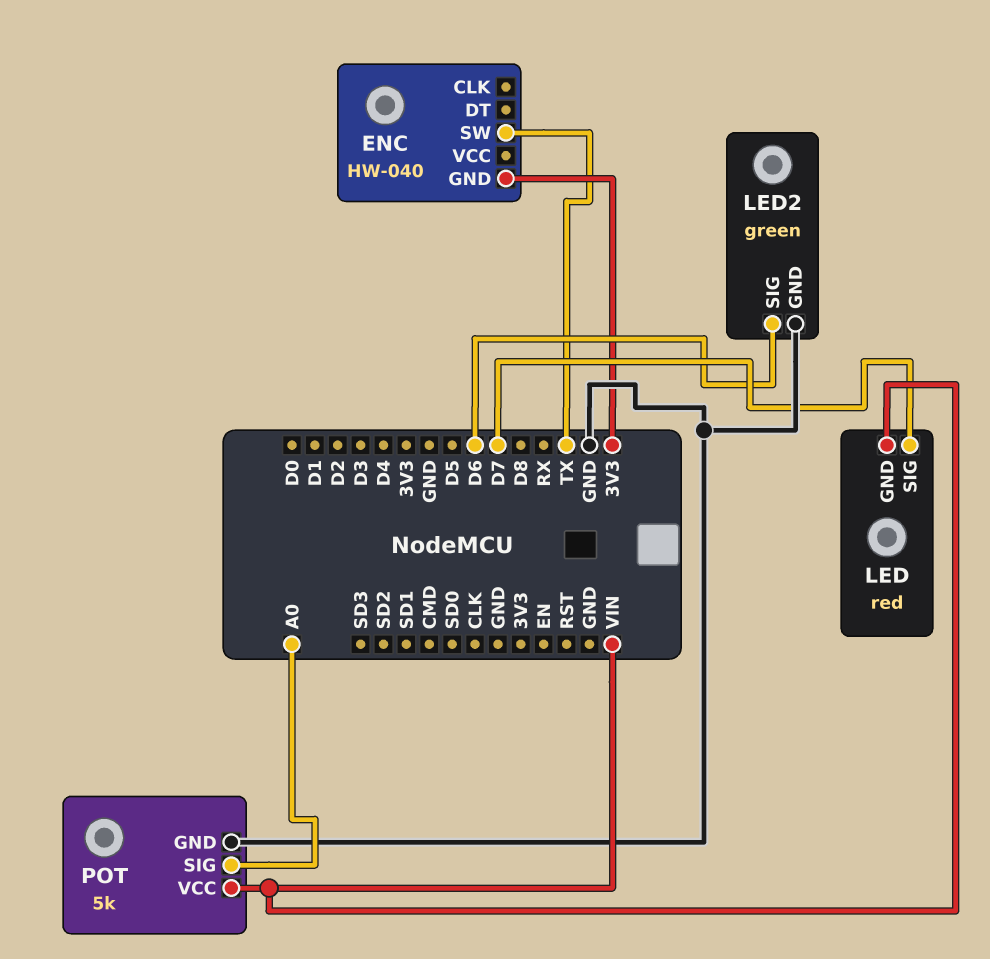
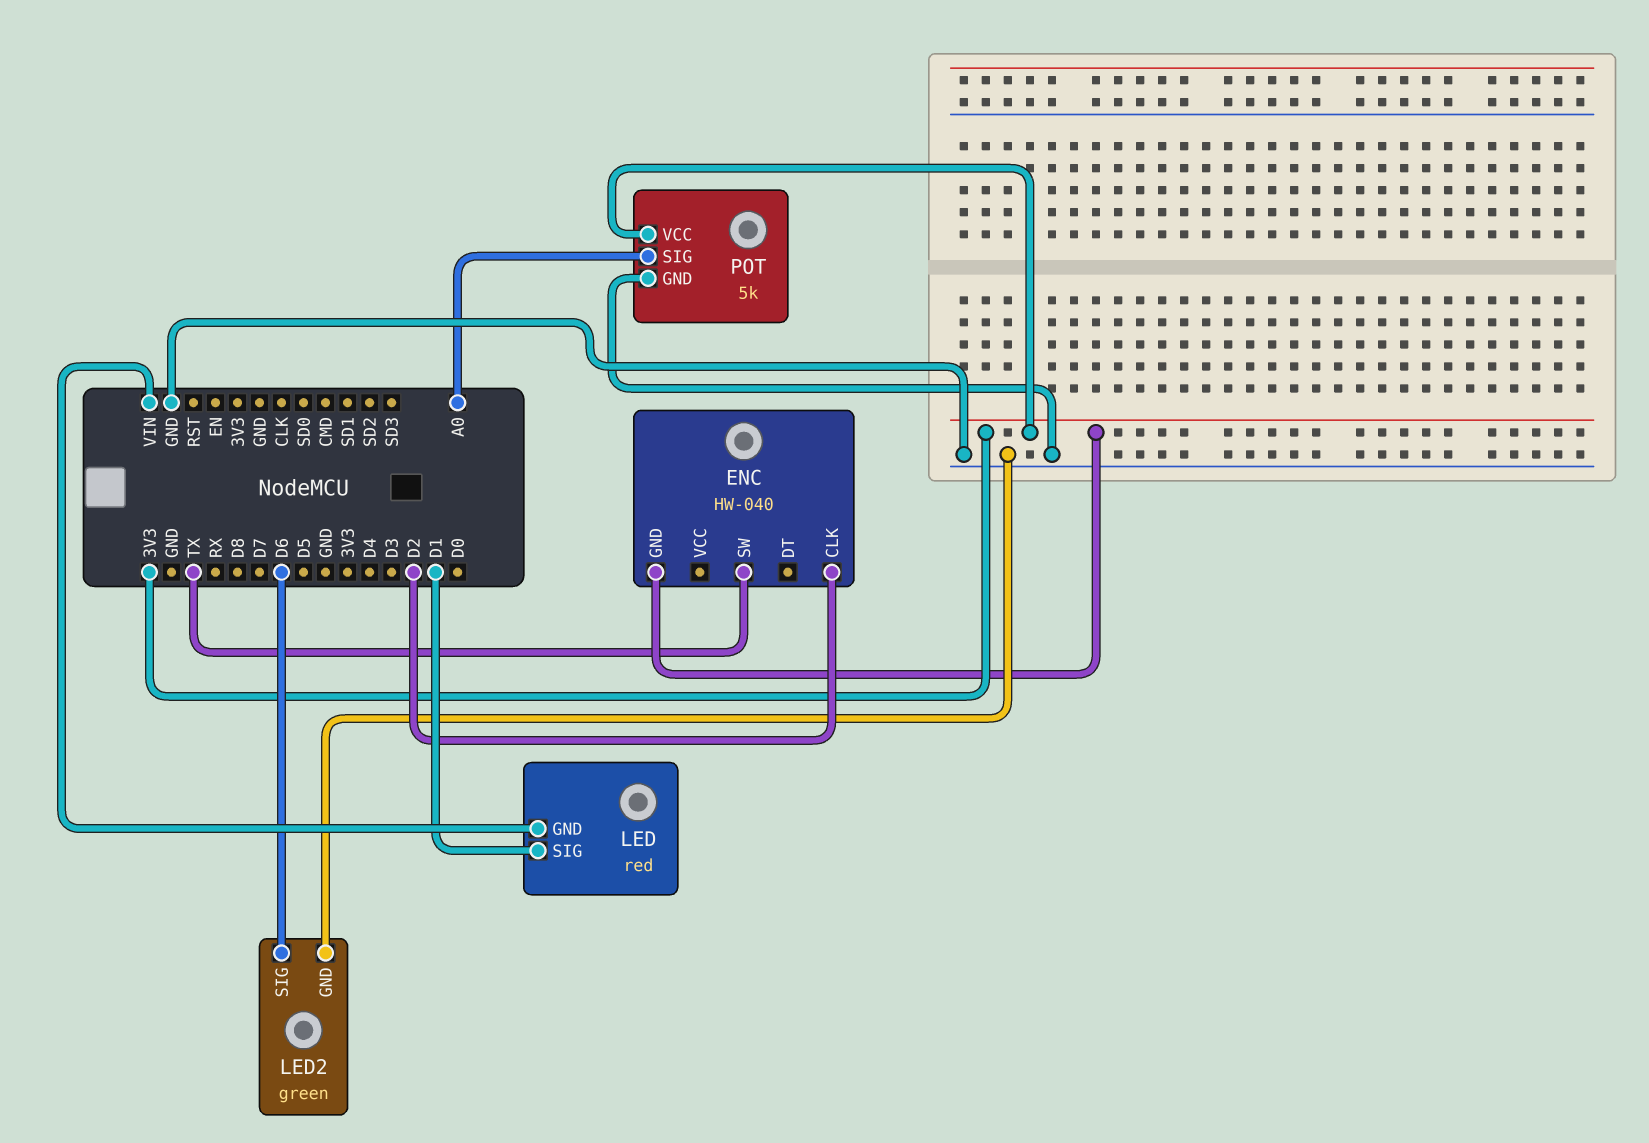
ENC pin CLK: none -> D2
LED pin SIG: D7 -> D1
POT pin VCC: VIN -> 3V3

